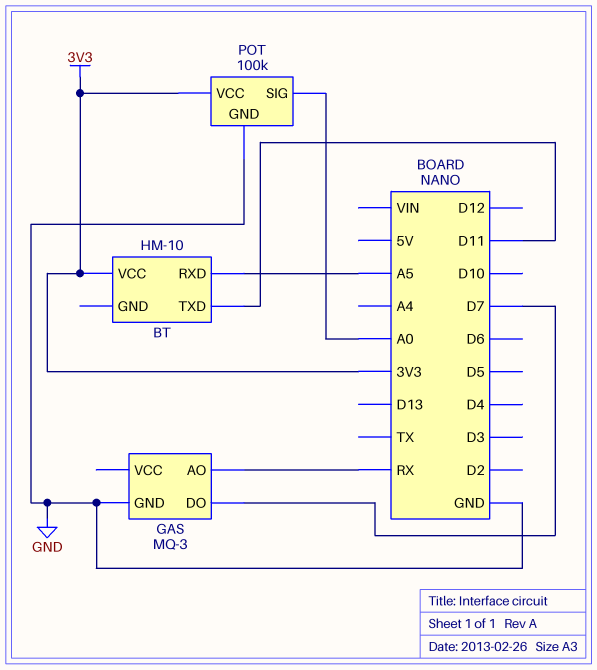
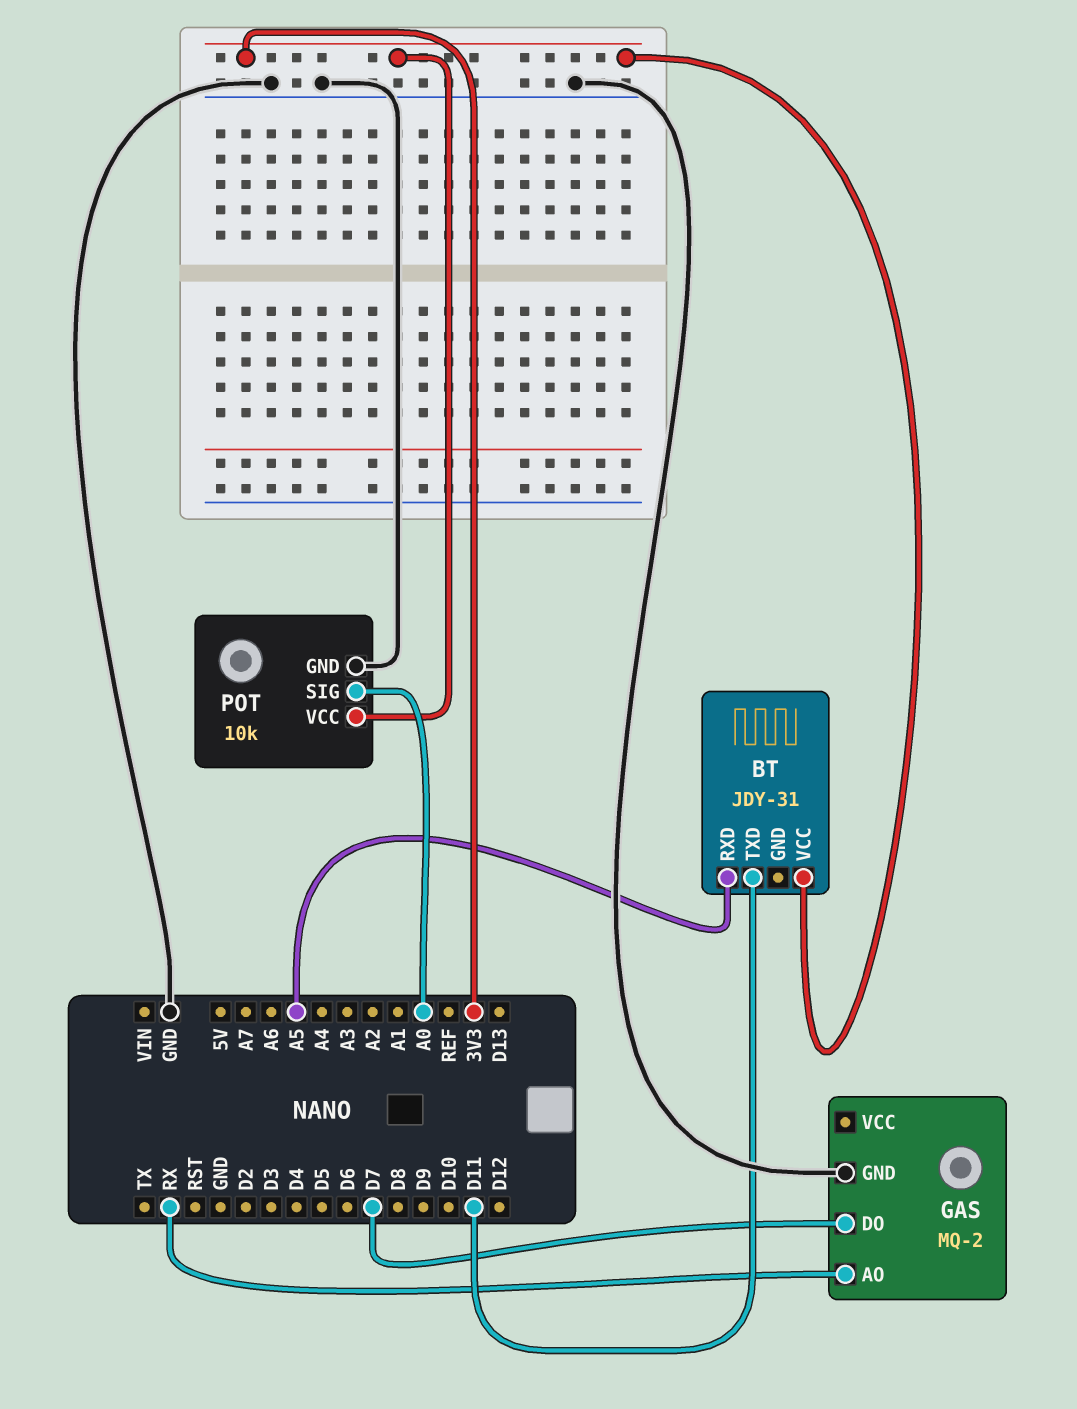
BT: HM-10 -> JDY-31
GAS: MQ-3 -> MQ-2
POT: 100k -> 10k

